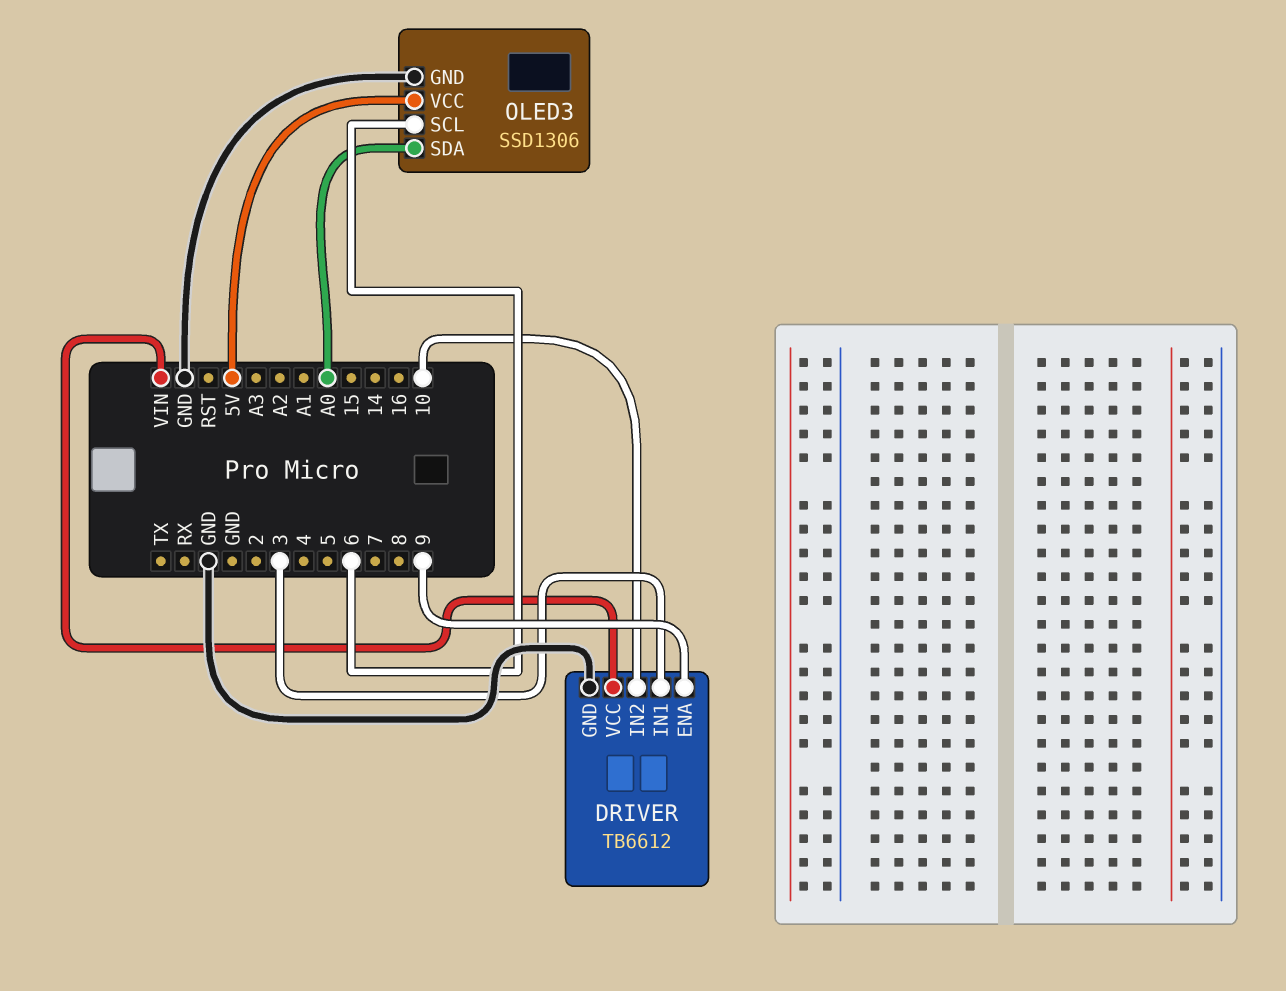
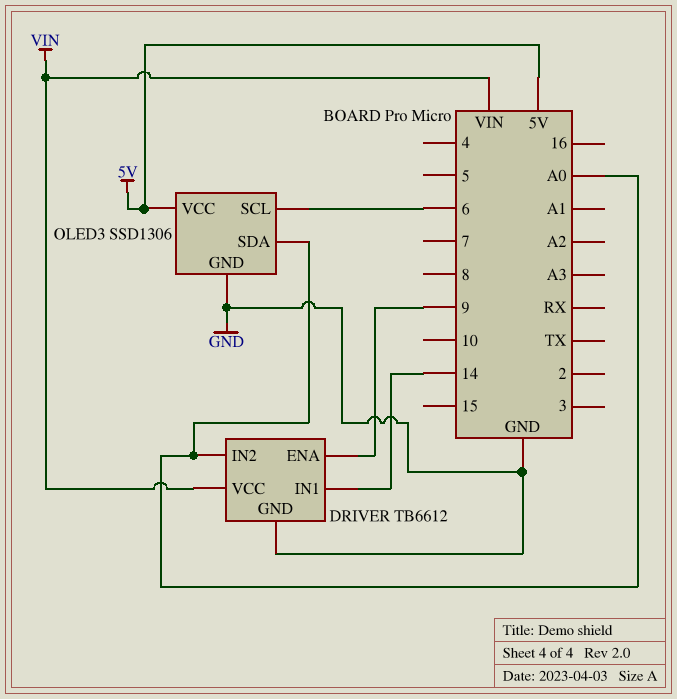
DRIVER pin IN1: 3 -> 14
DRIVER pin IN2: 10 -> A0

